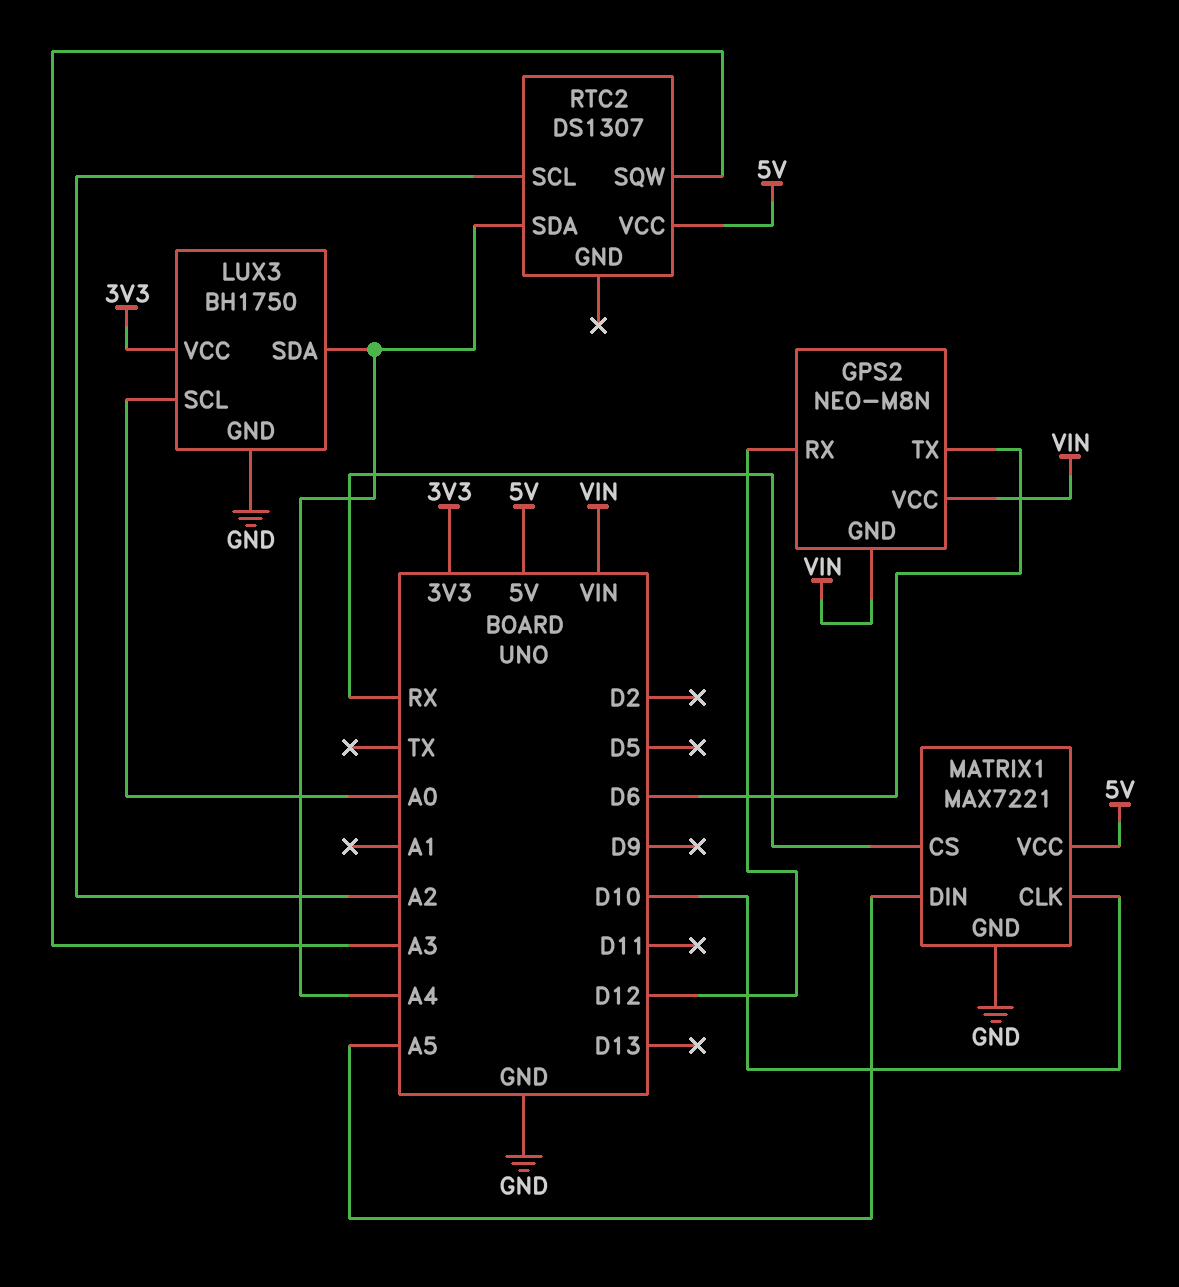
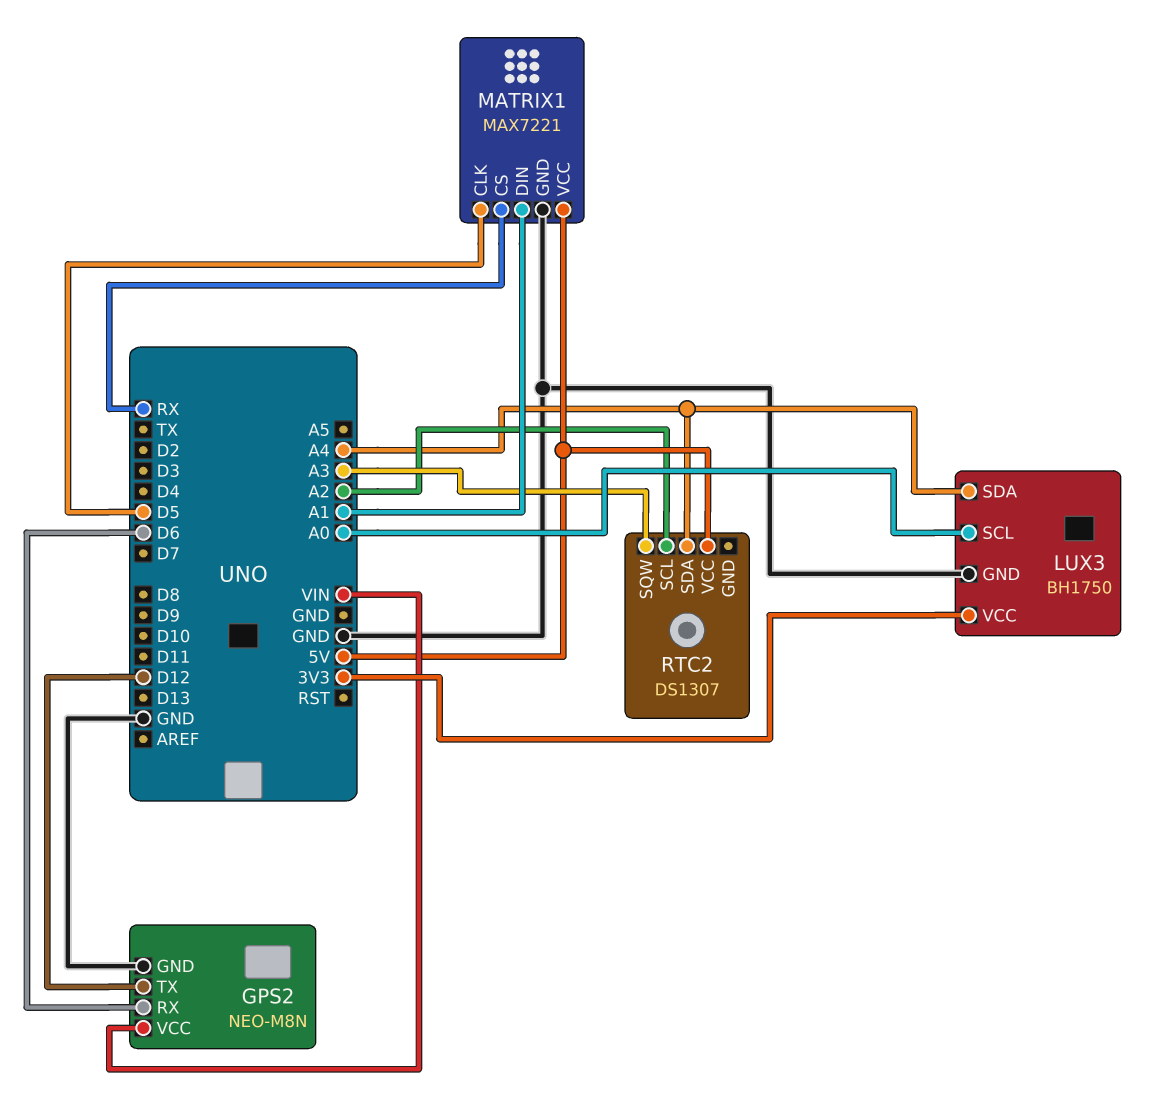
GPS2 pin GND: VIN -> GND
GPS2 pin RX: D12 -> D6
GPS2 pin TX: D6 -> D12
MATRIX1 pin CLK: D10 -> D5
MATRIX1 pin DIN: A5 -> A1

